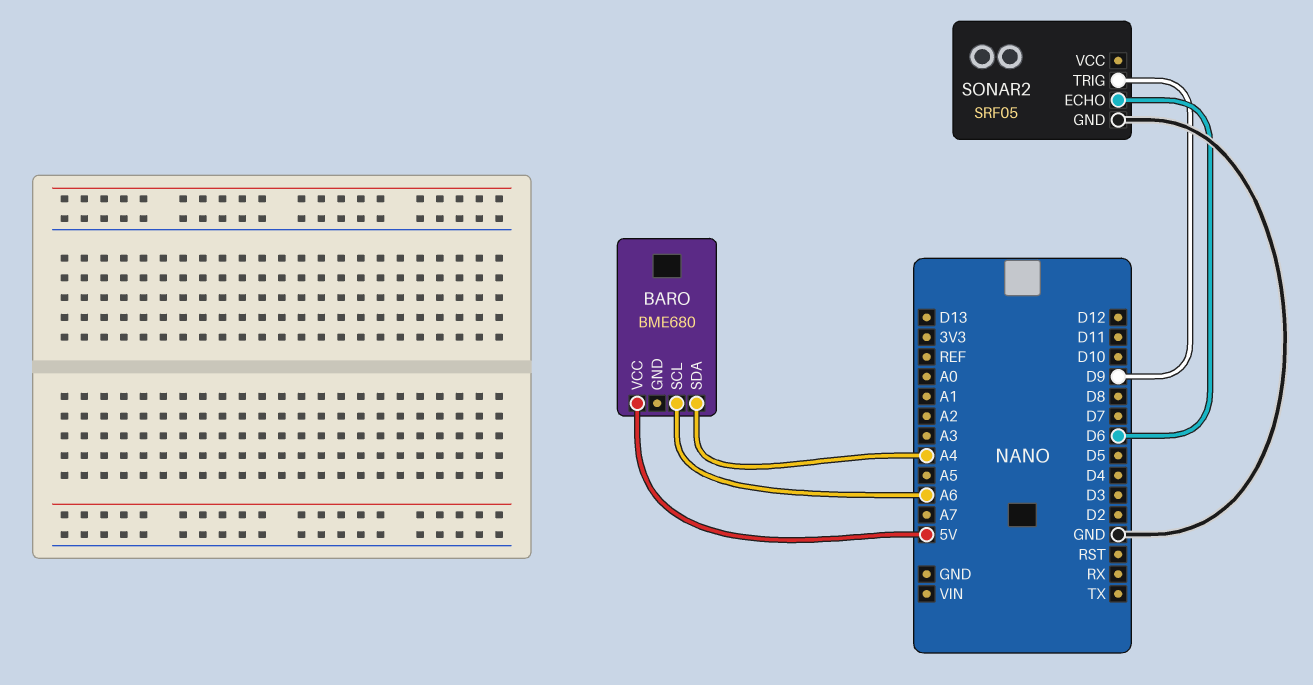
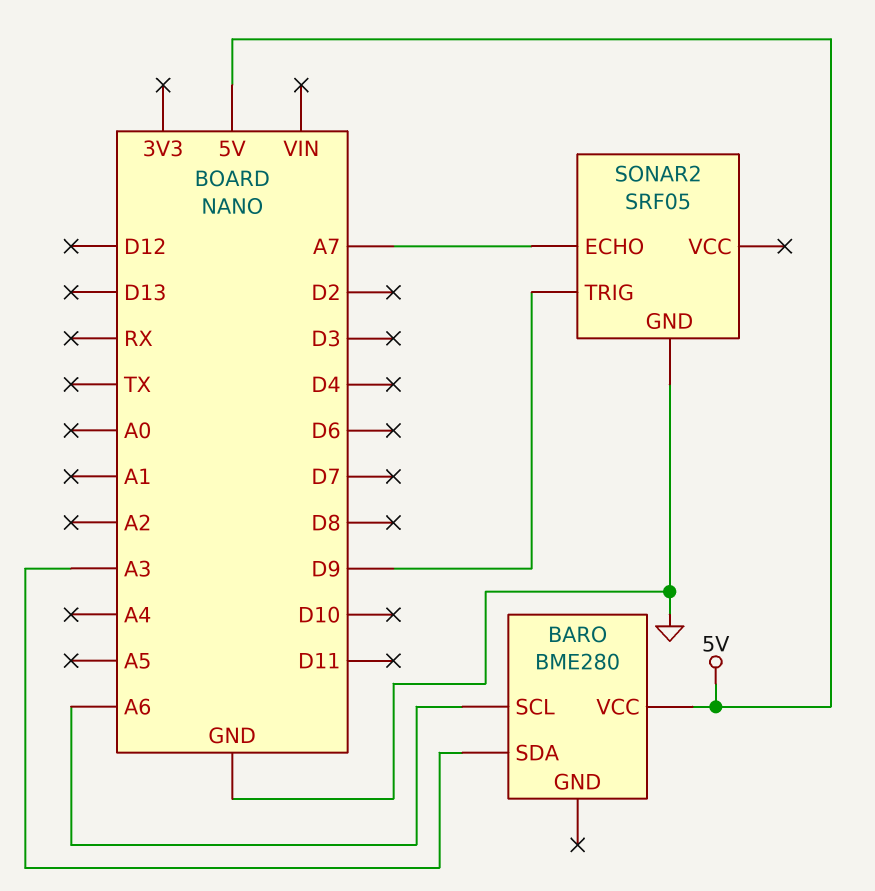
BARO: BME680 -> BME280
BARO pin SDA: A4 -> A3
SONAR2 pin ECHO: D6 -> A7

